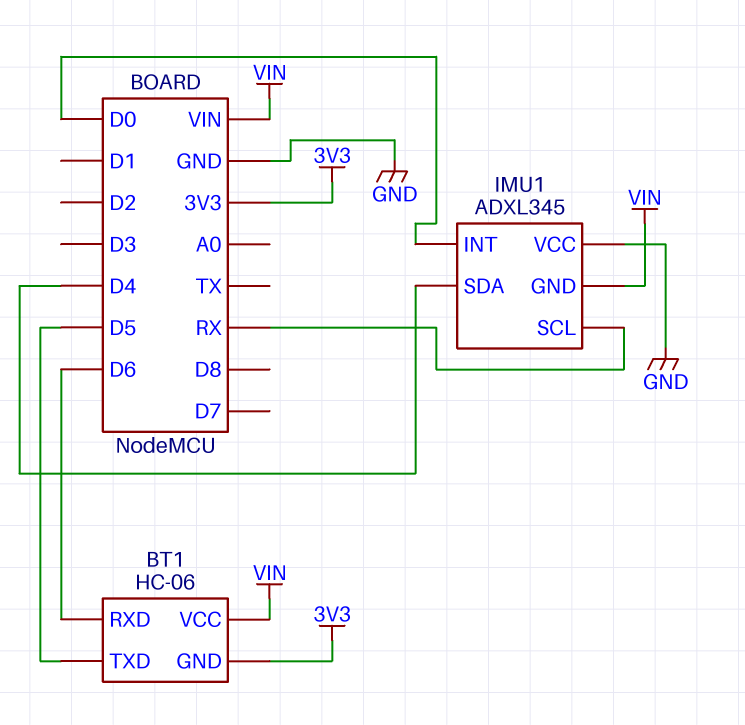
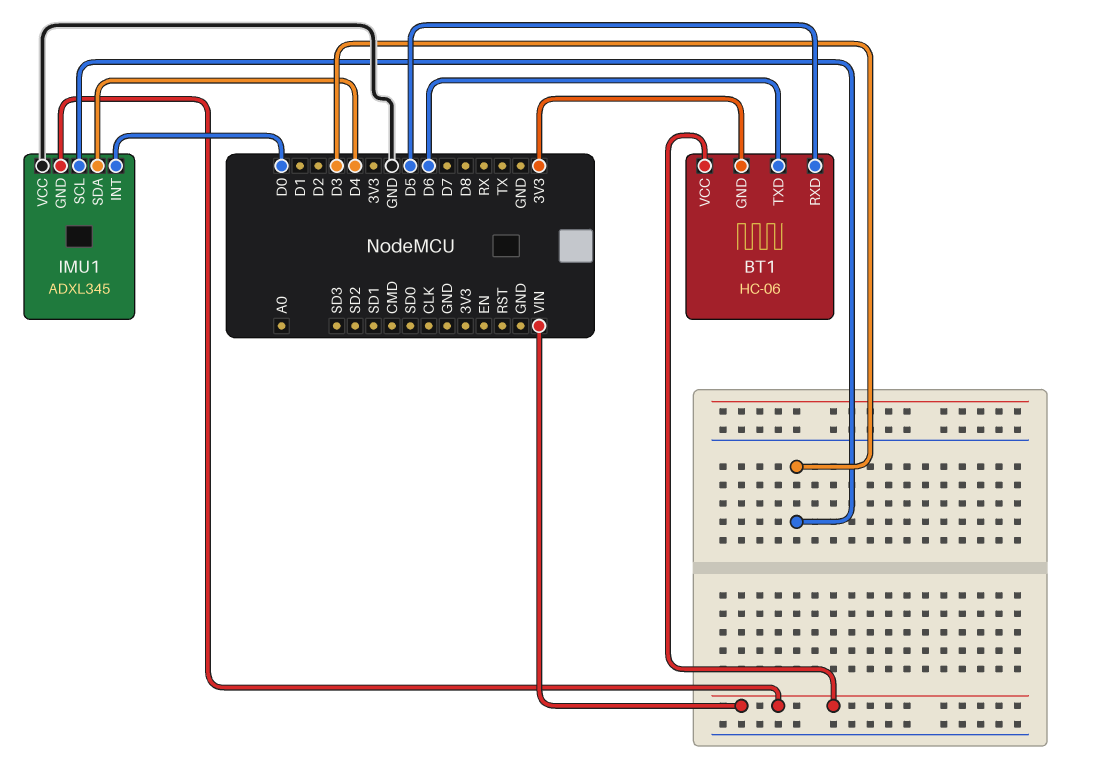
BT1 pin RXD: D6 -> D5
BT1 pin TXD: D5 -> D6
IMU1 pin SCL: RX -> D3

